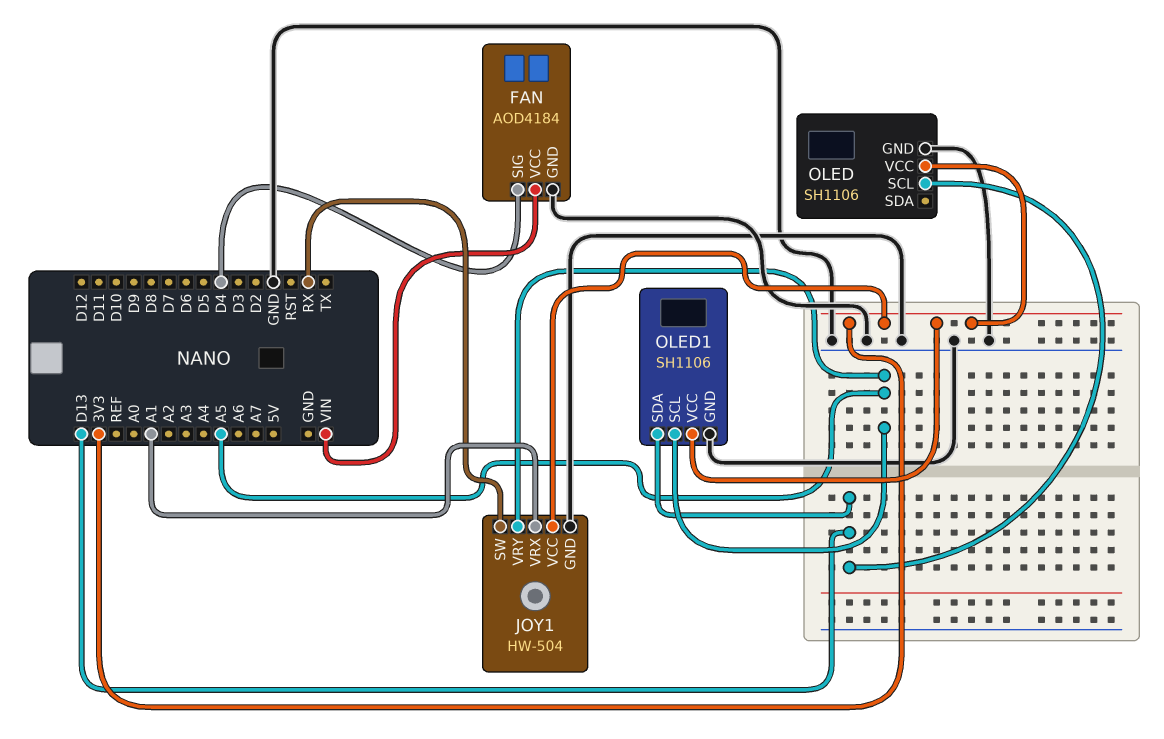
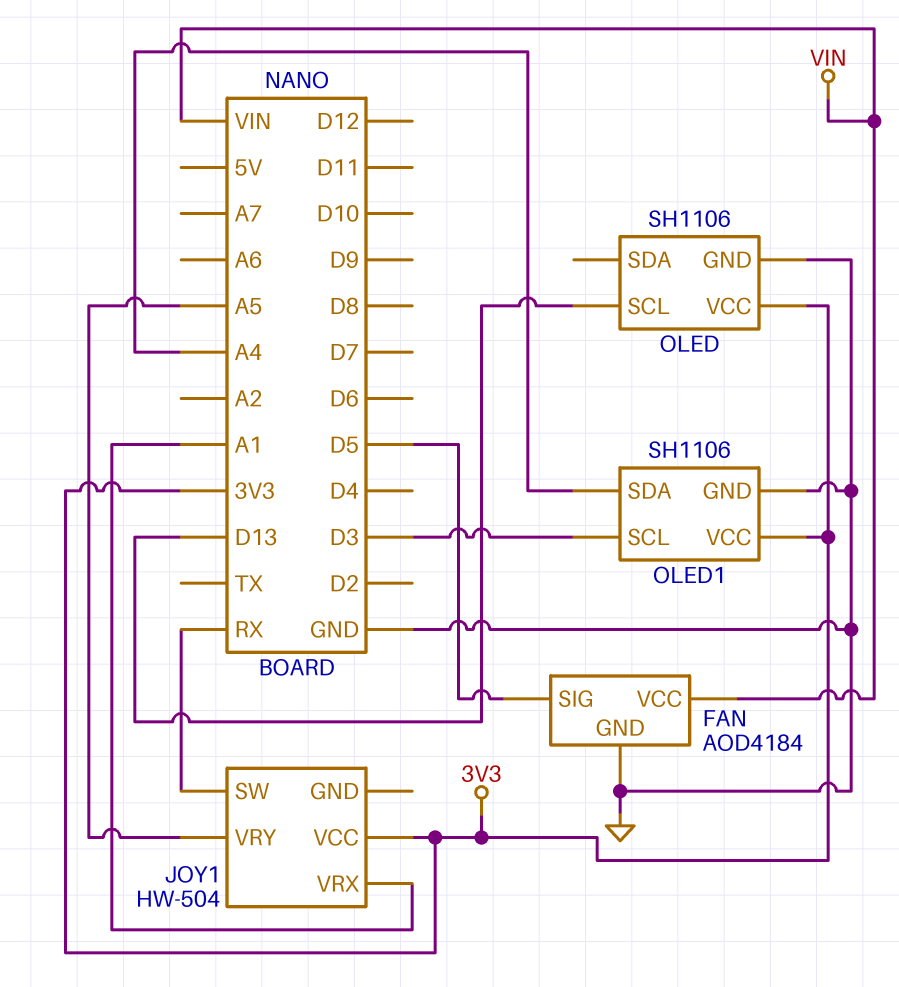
FAN pin SIG: D4 -> D5
JOY1 pin GND: GND -> none
OLED1 pin SCL: A5 -> D3
OLED1 pin SDA: D13 -> A4

